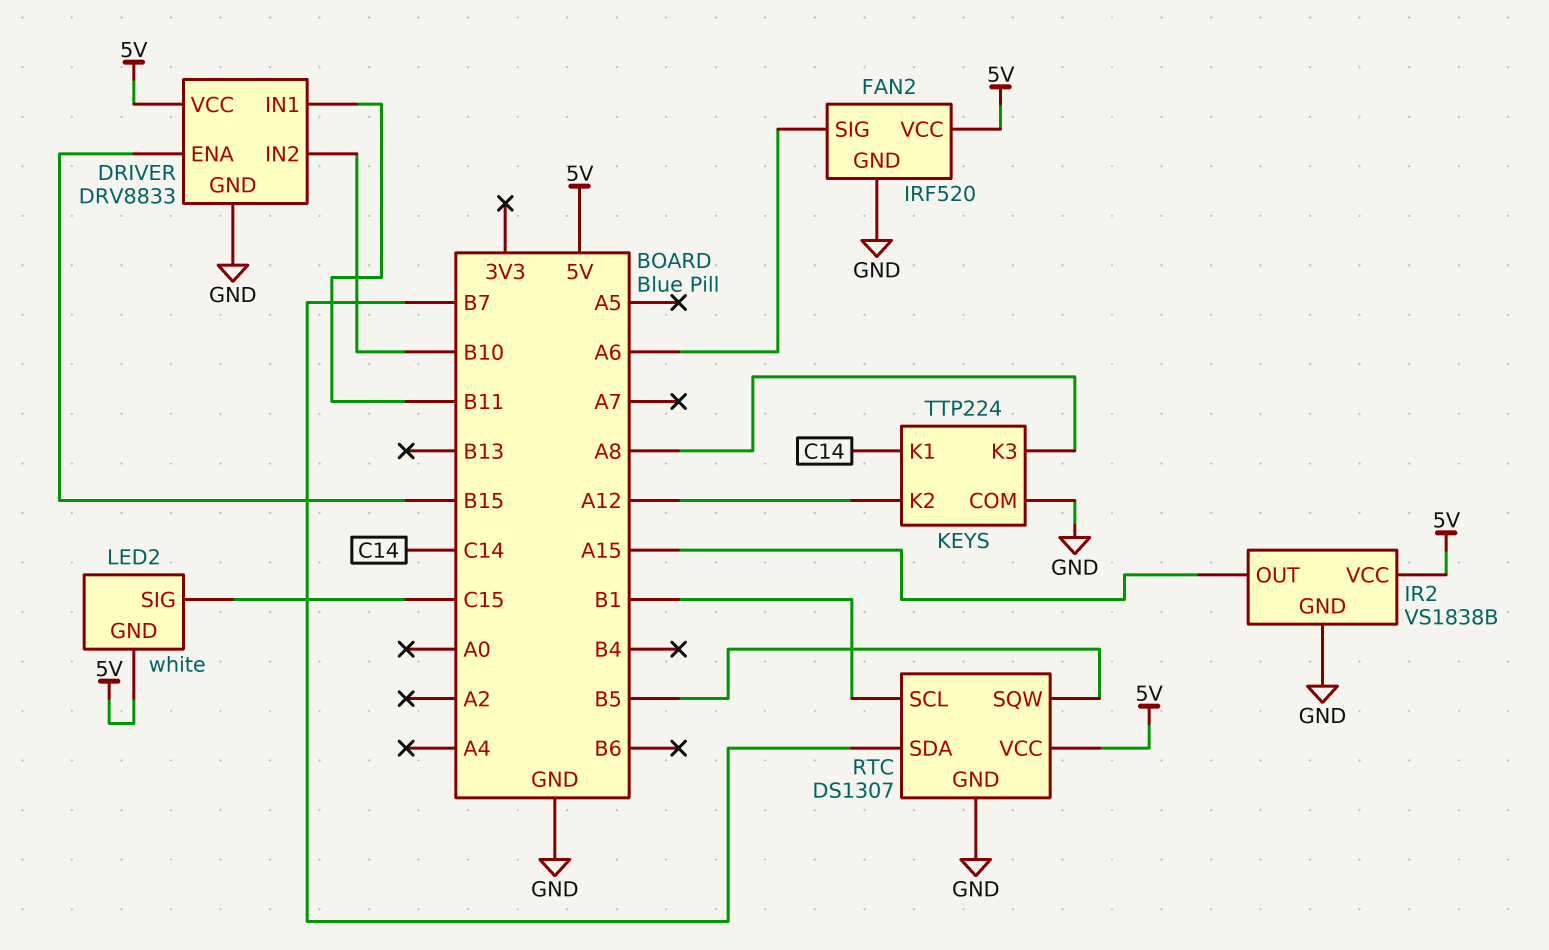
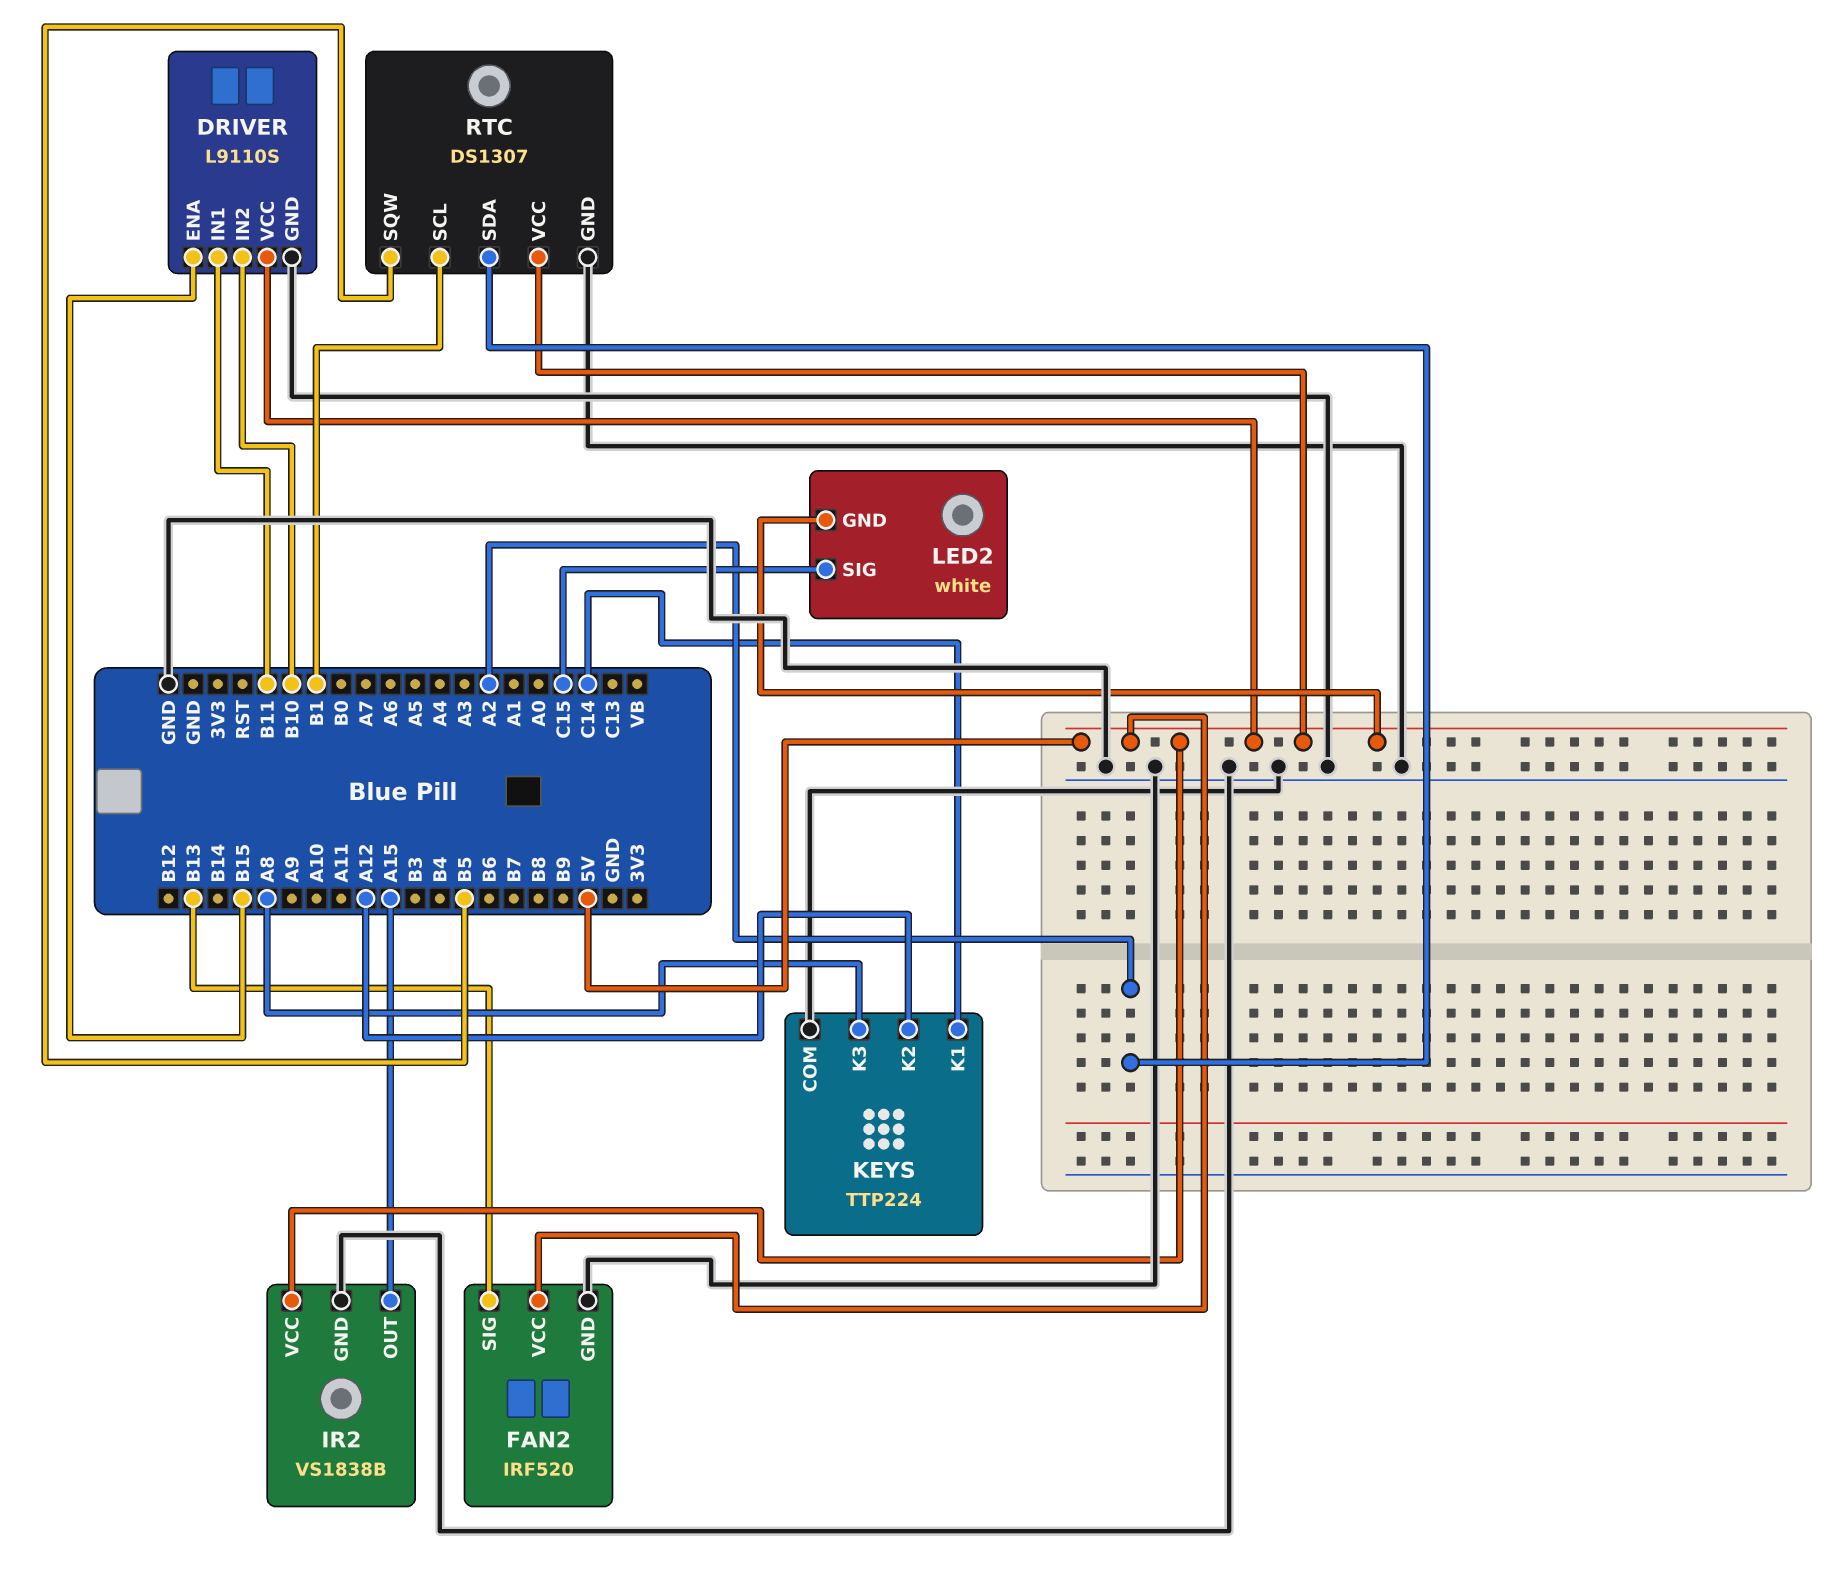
DRIVER: DRV8833 -> L9110S
FAN2 pin SIG: A6 -> B13
RTC pin SDA: B7 -> A2

